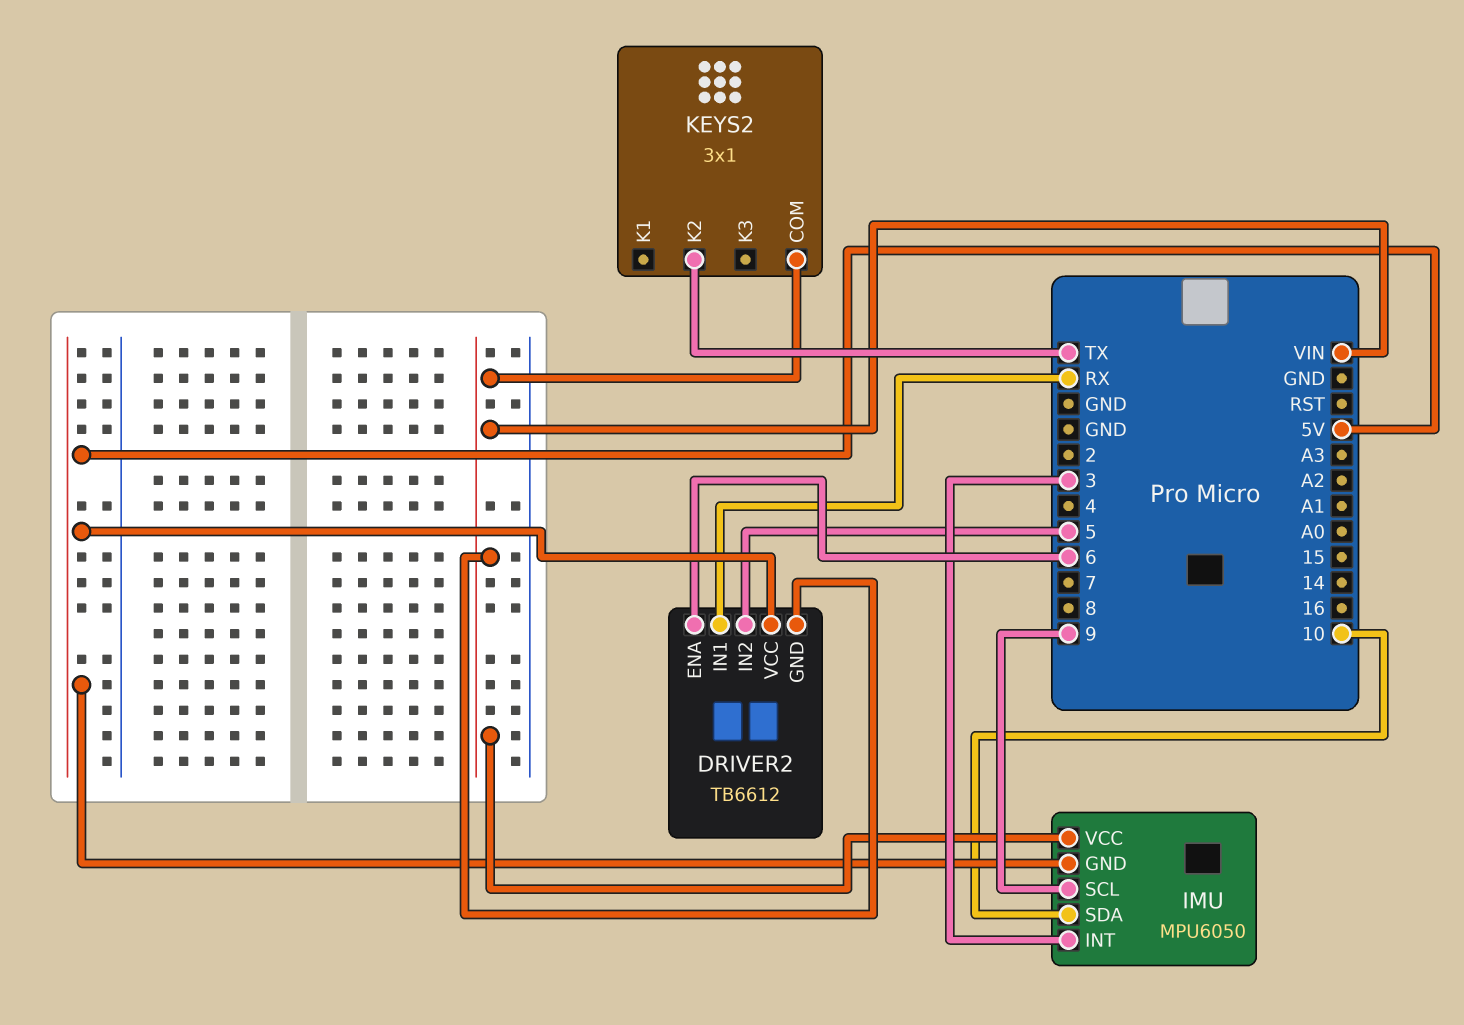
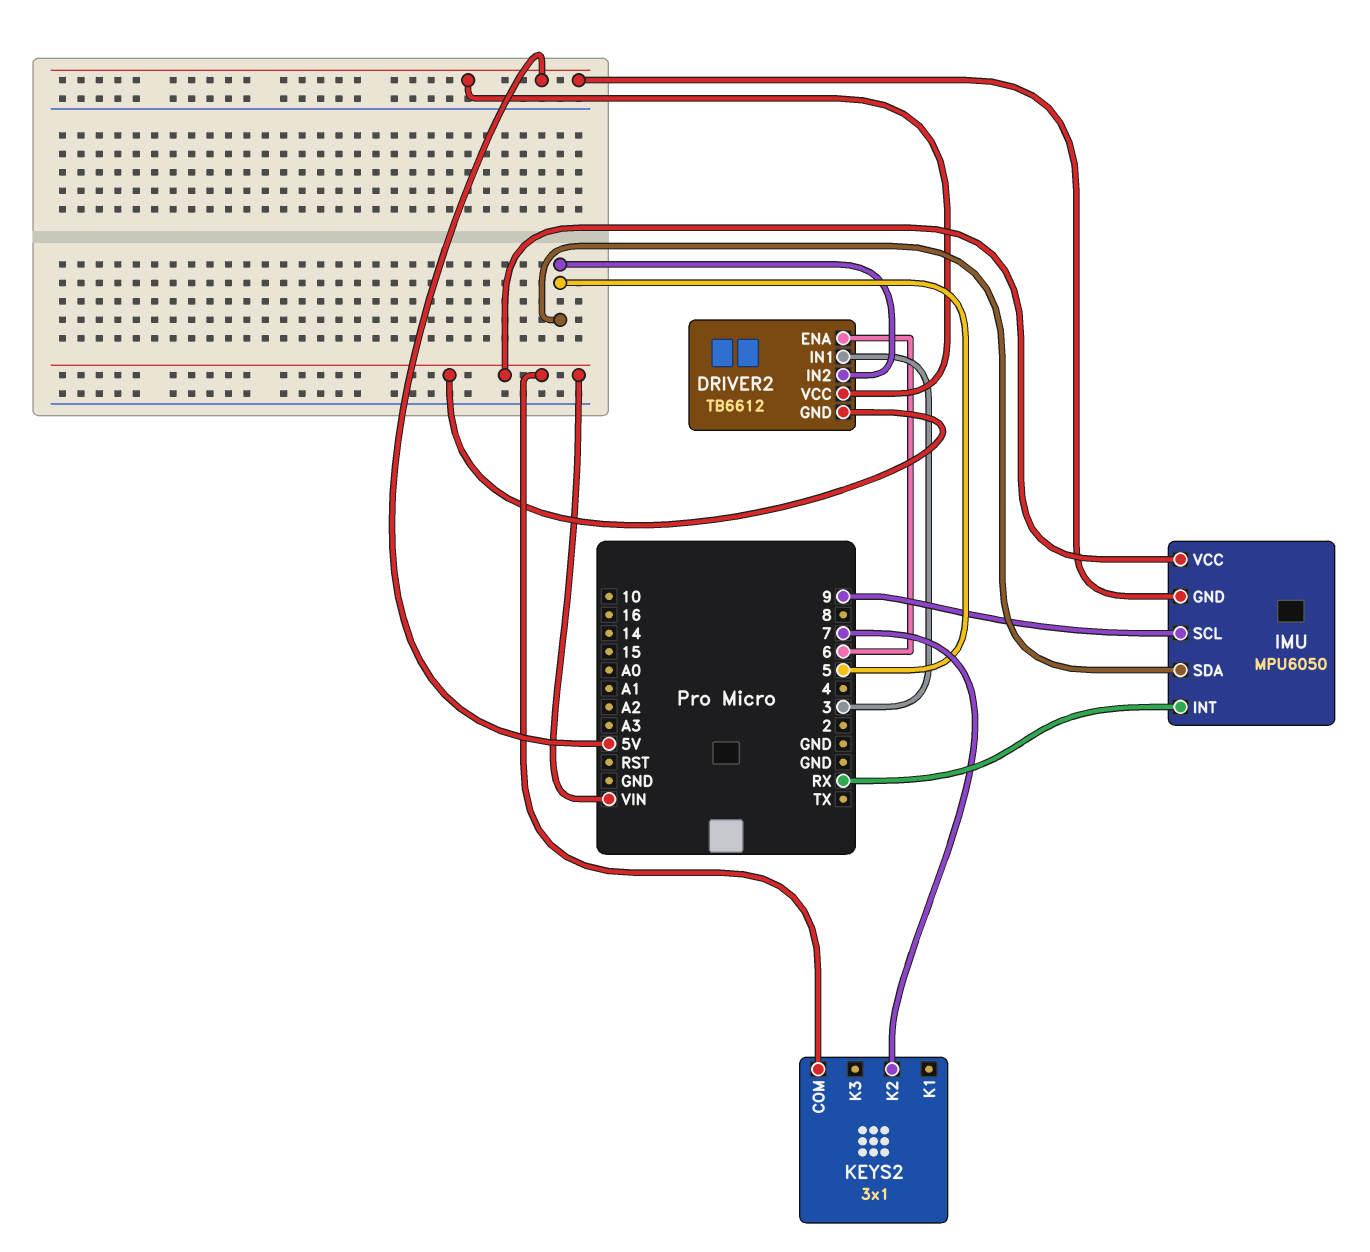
DRIVER2 pin IN1: RX -> 3
IMU pin INT: 3 -> RX
IMU pin SDA: 10 -> 5
KEYS2 pin K2: TX -> 7

